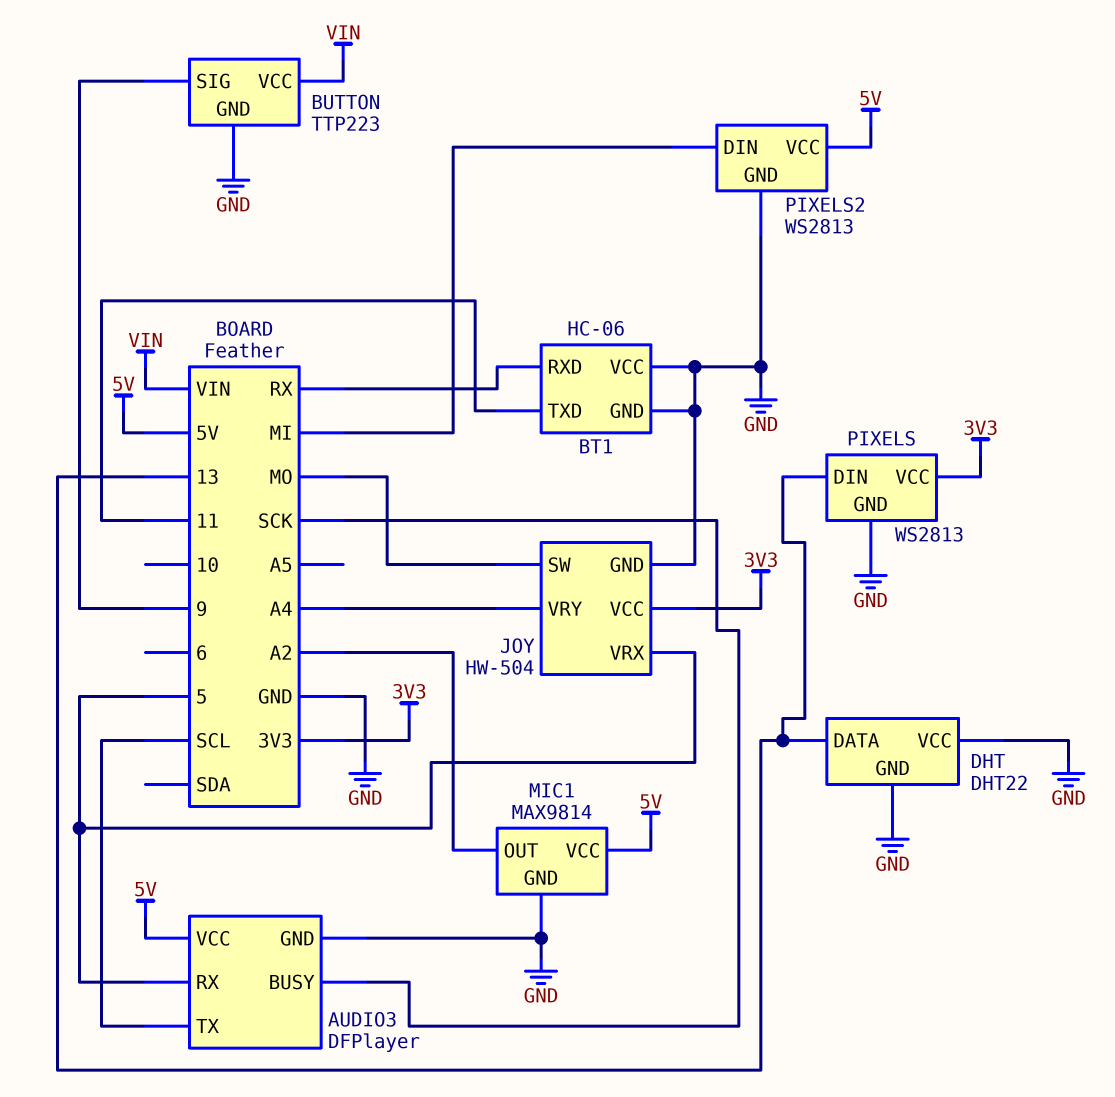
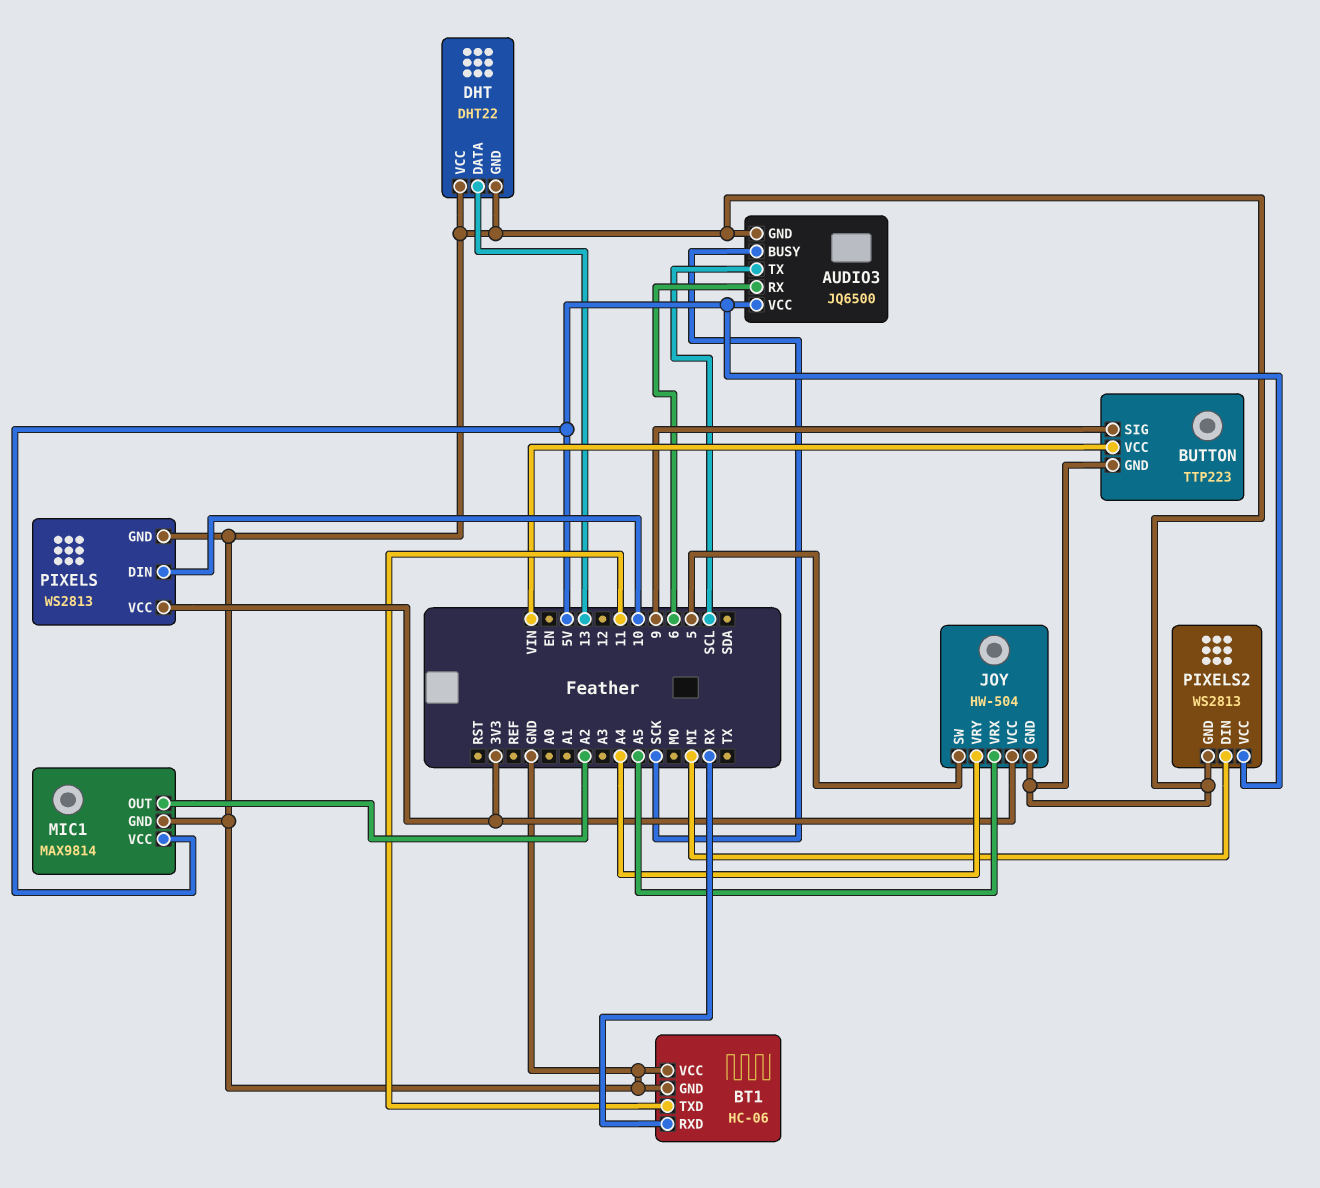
AUDIO3: DFPlayer -> JQ6500
AUDIO3 pin RX: 5 -> 6
JOY pin SW: MO -> 5
JOY pin VRX: 5 -> A5
PIXELS pin DIN: 13 -> 10

